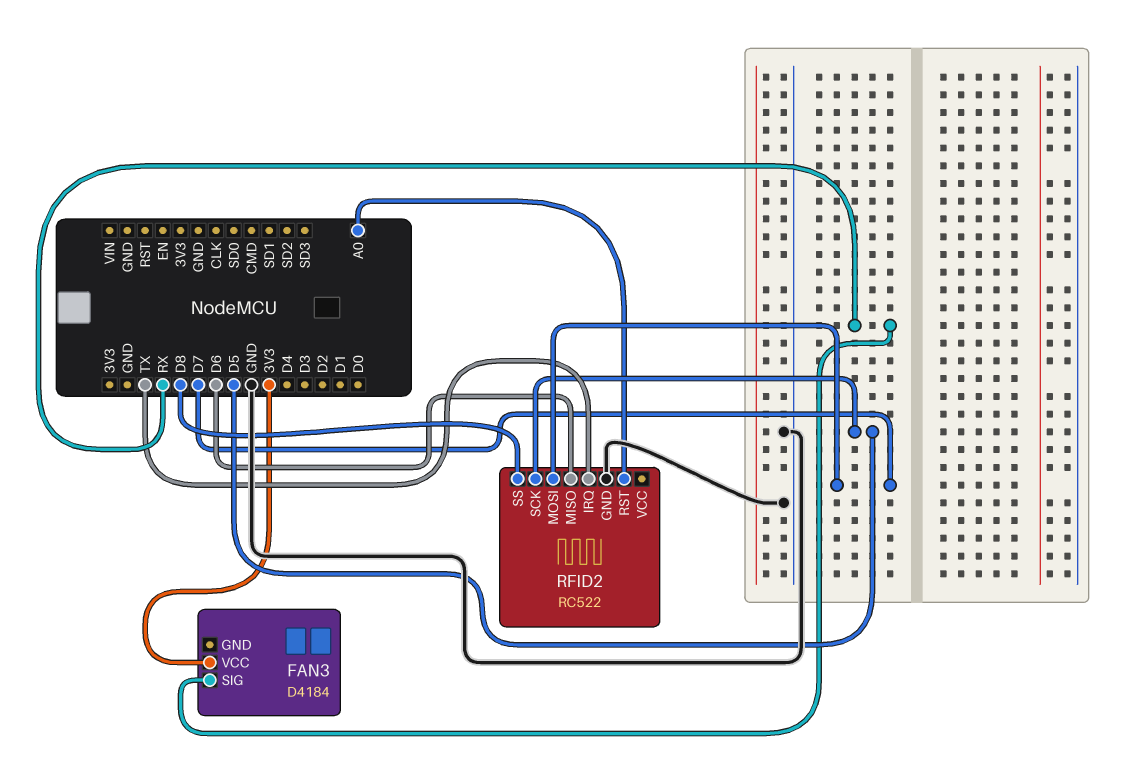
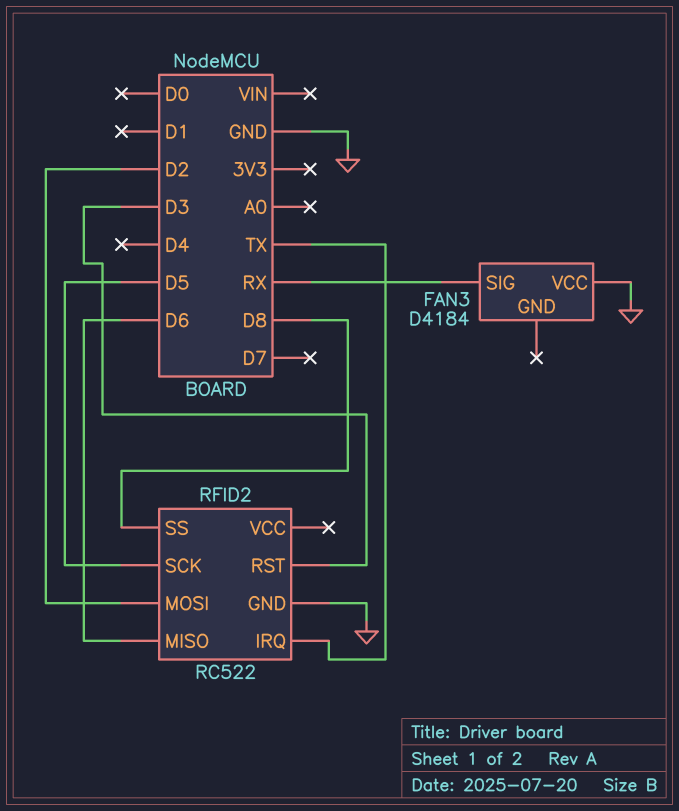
FAN3 pin VCC: 3V3 -> GND
RFID2 pin MOSI: D7 -> D2
RFID2 pin RST: A0 -> D3

